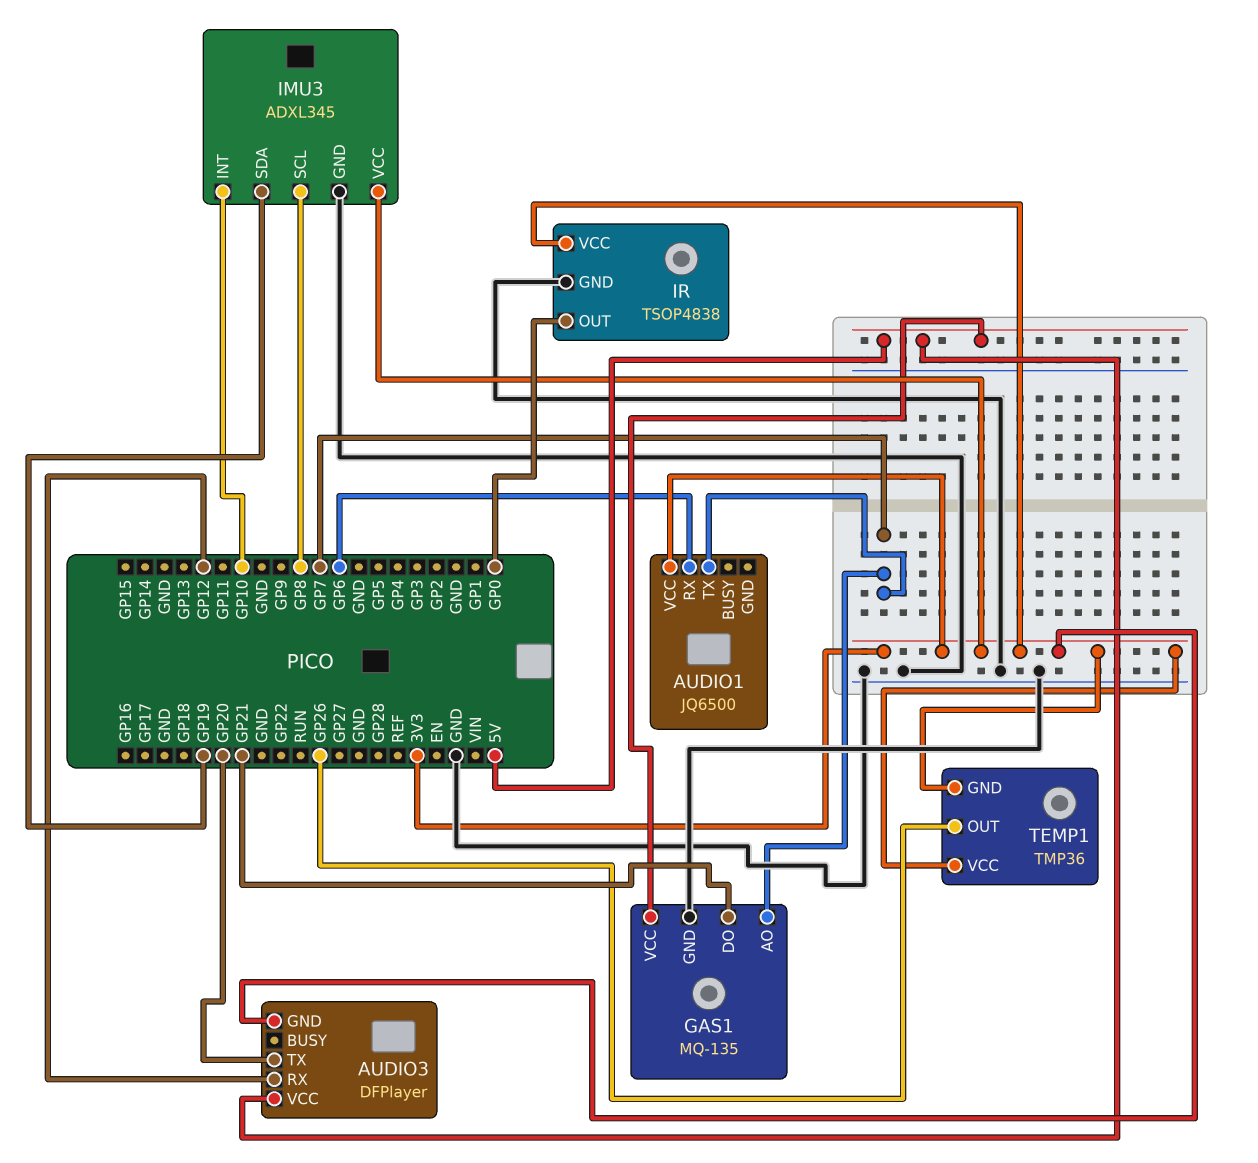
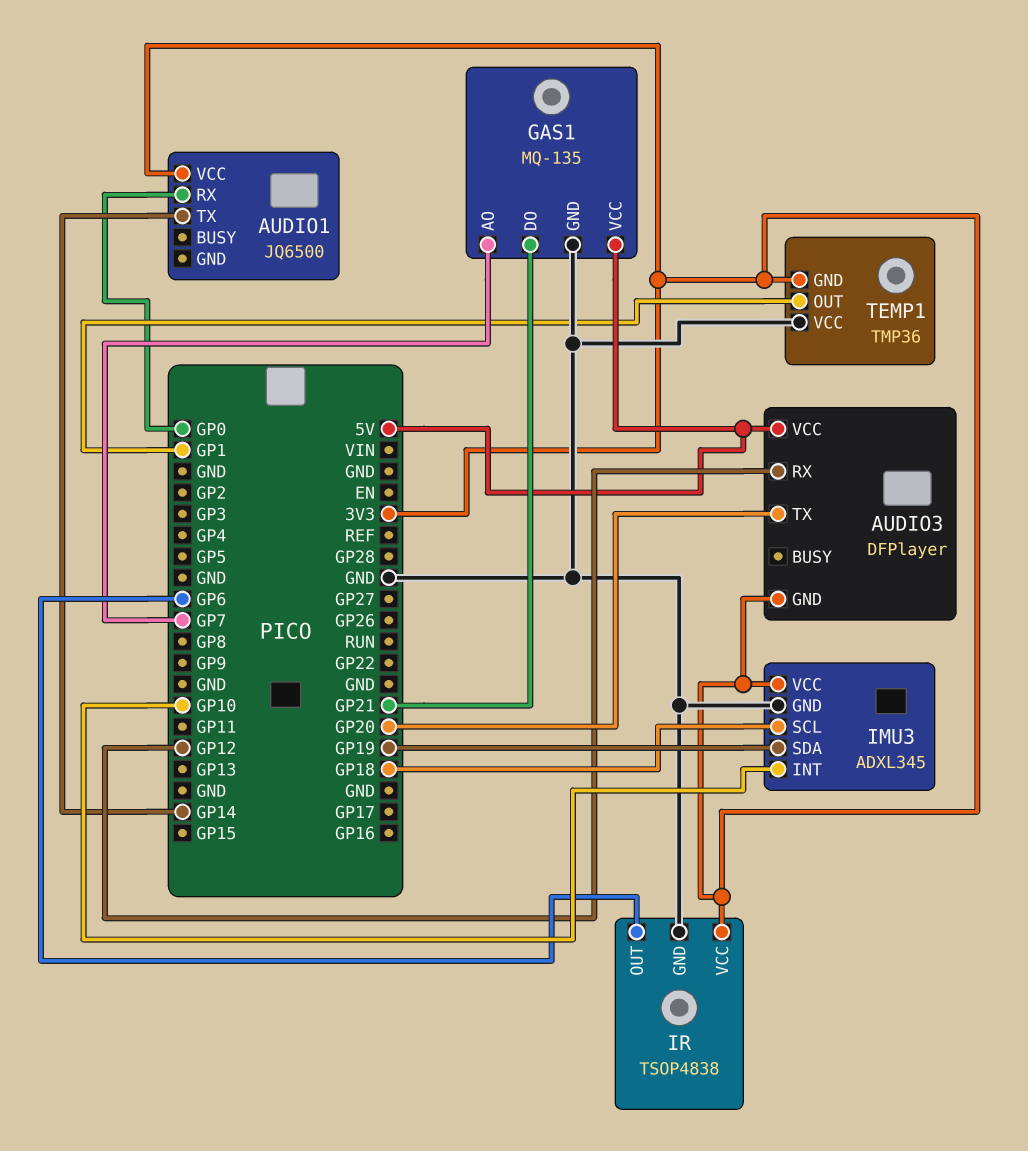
AUDIO1 pin RX: GP6 -> GP0
AUDIO1 pin TX: GP7 -> GP14
IMU3 pin SCL: GP8 -> GP18
IR pin OUT: GP0 -> GP6
TEMP1 pin OUT: GP26 -> GP1
TEMP1 pin VCC: 3V3 -> GND

